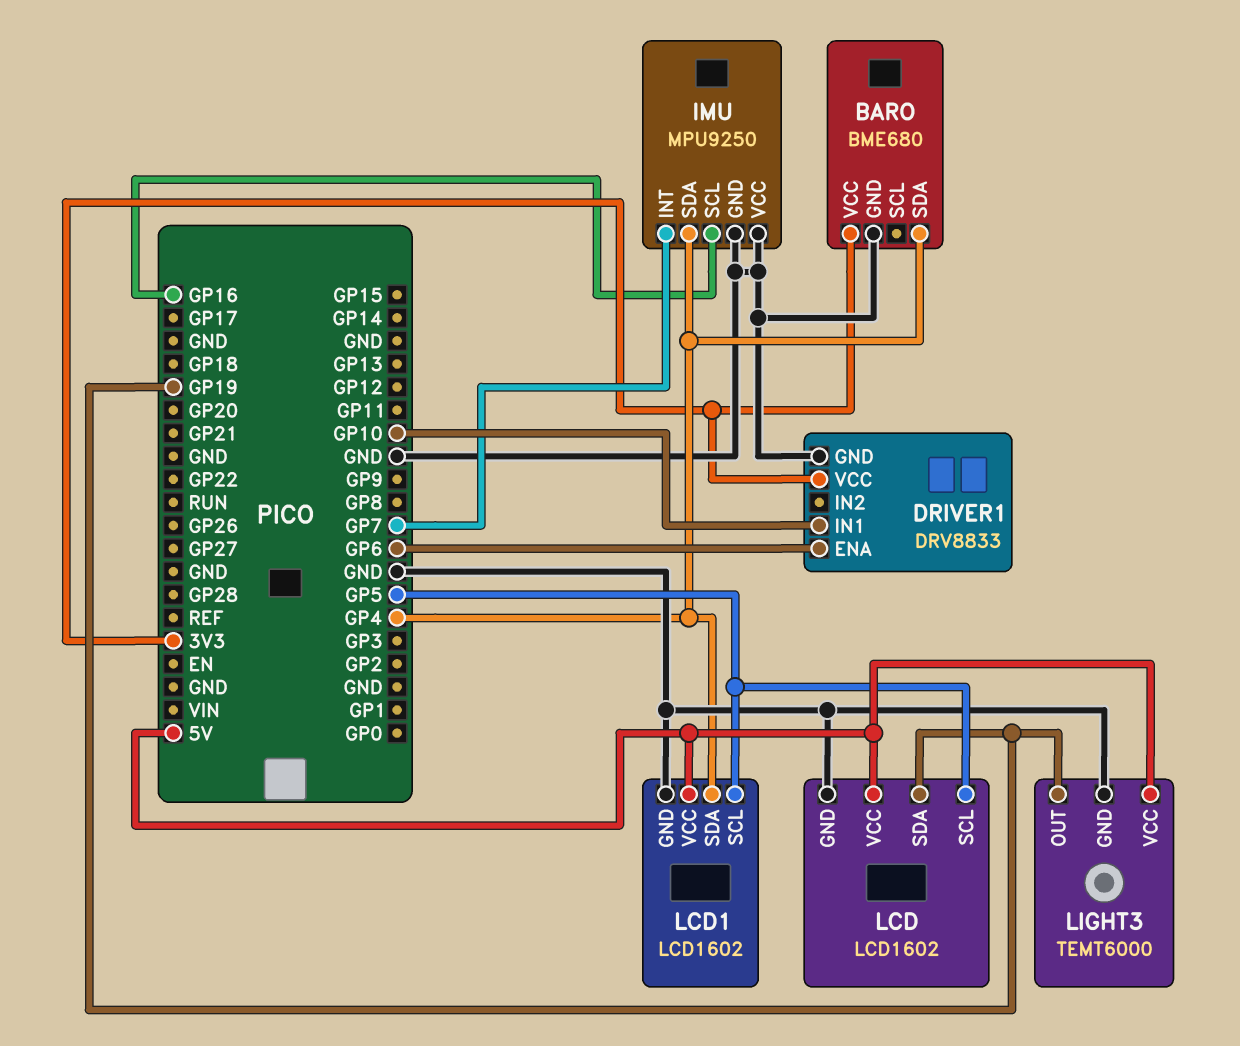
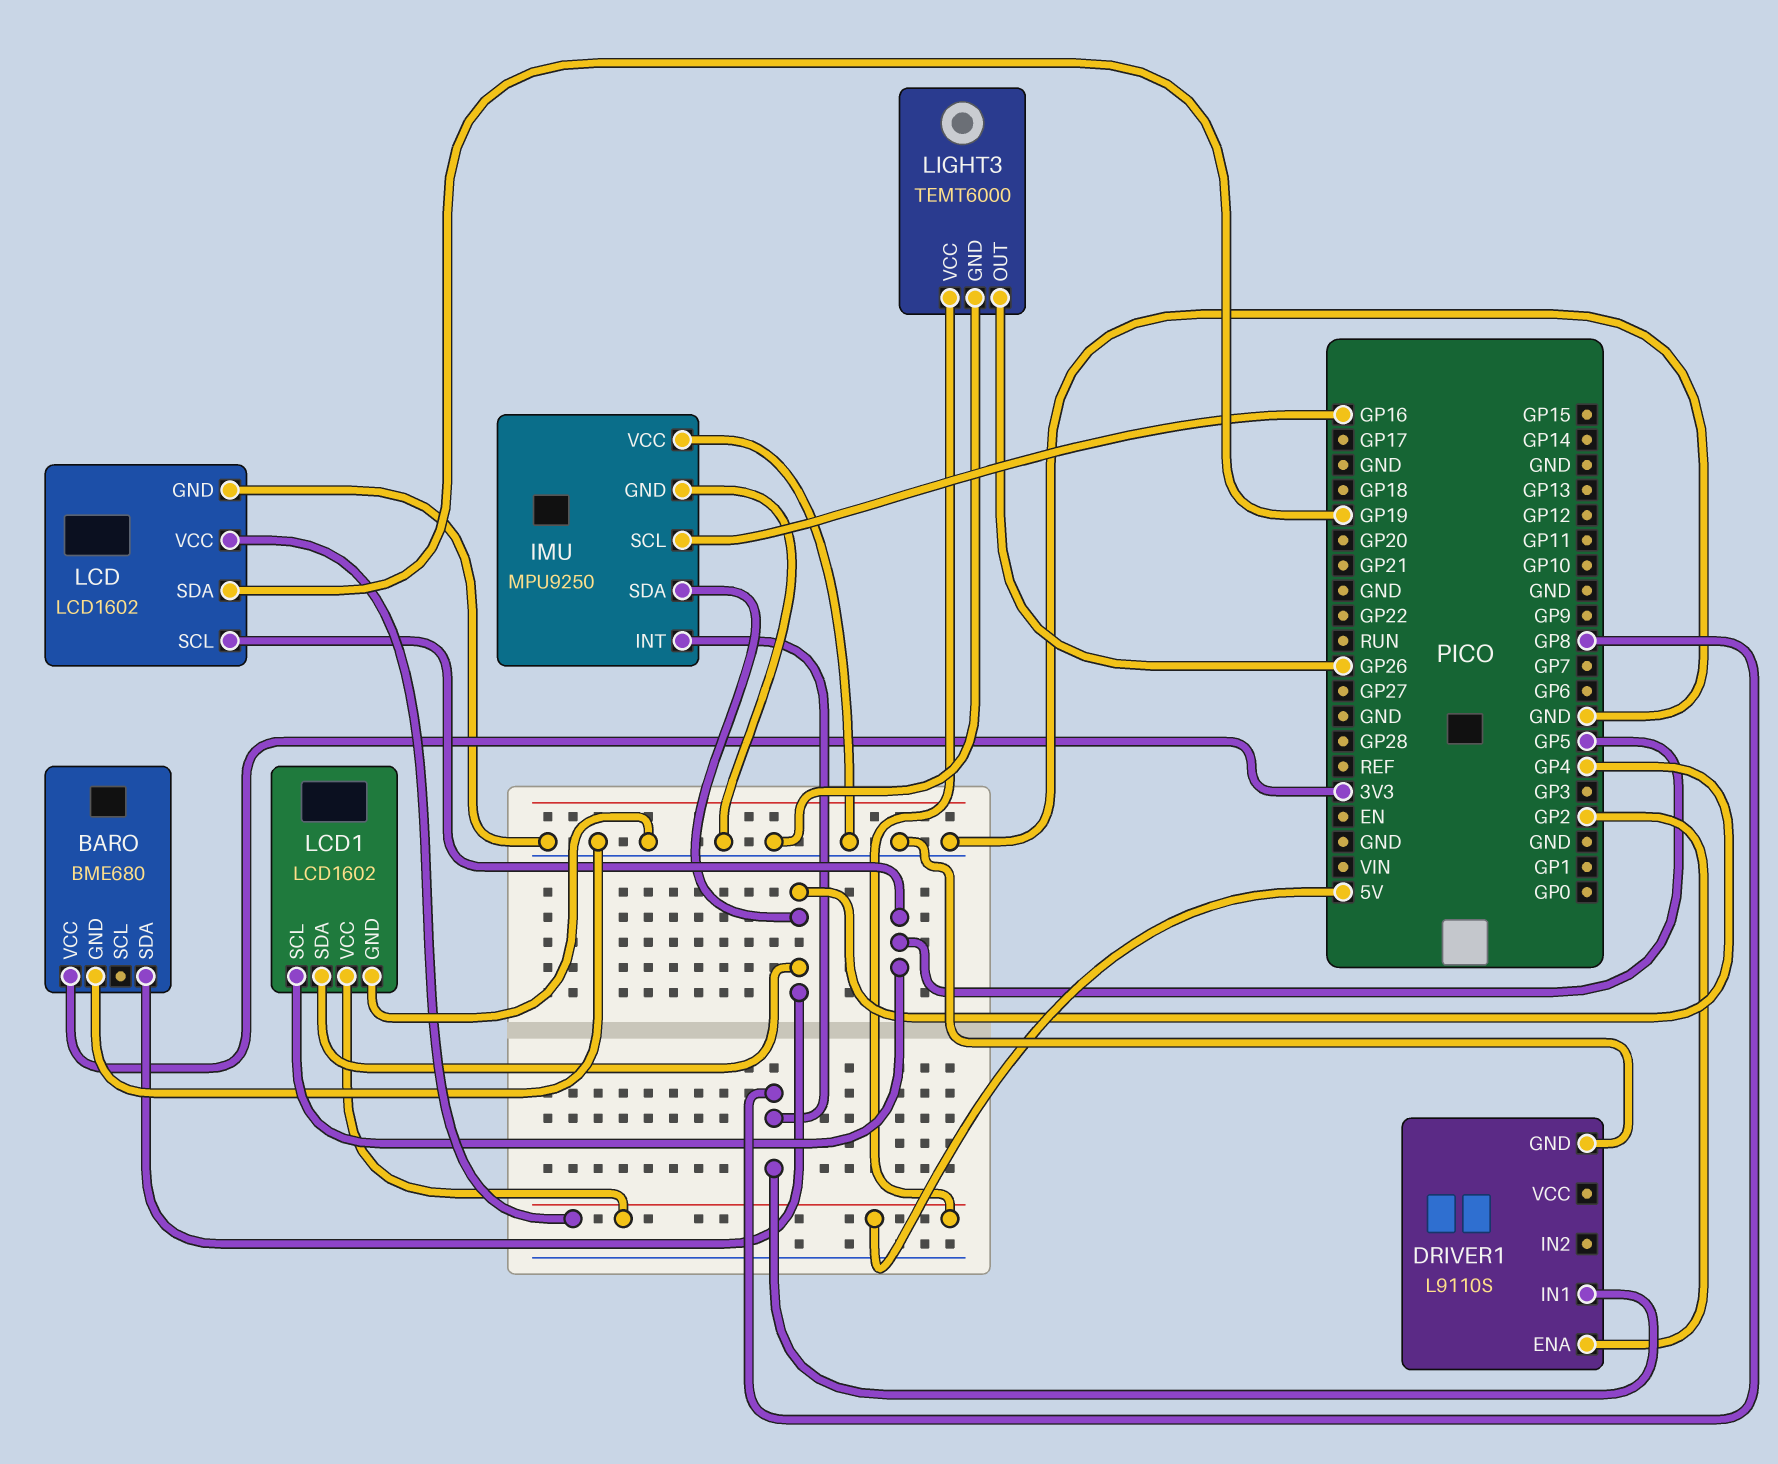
DRIVER1: DRV8833 -> L9110S
DRIVER1 pin ENA: GP6 -> GP2
DRIVER1 pin IN1: GP10 -> GP8
DRIVER1 pin VCC: 3V3 -> none
IMU pin INT: GP7 -> GP8
LIGHT3 pin OUT: GP19 -> GP26

